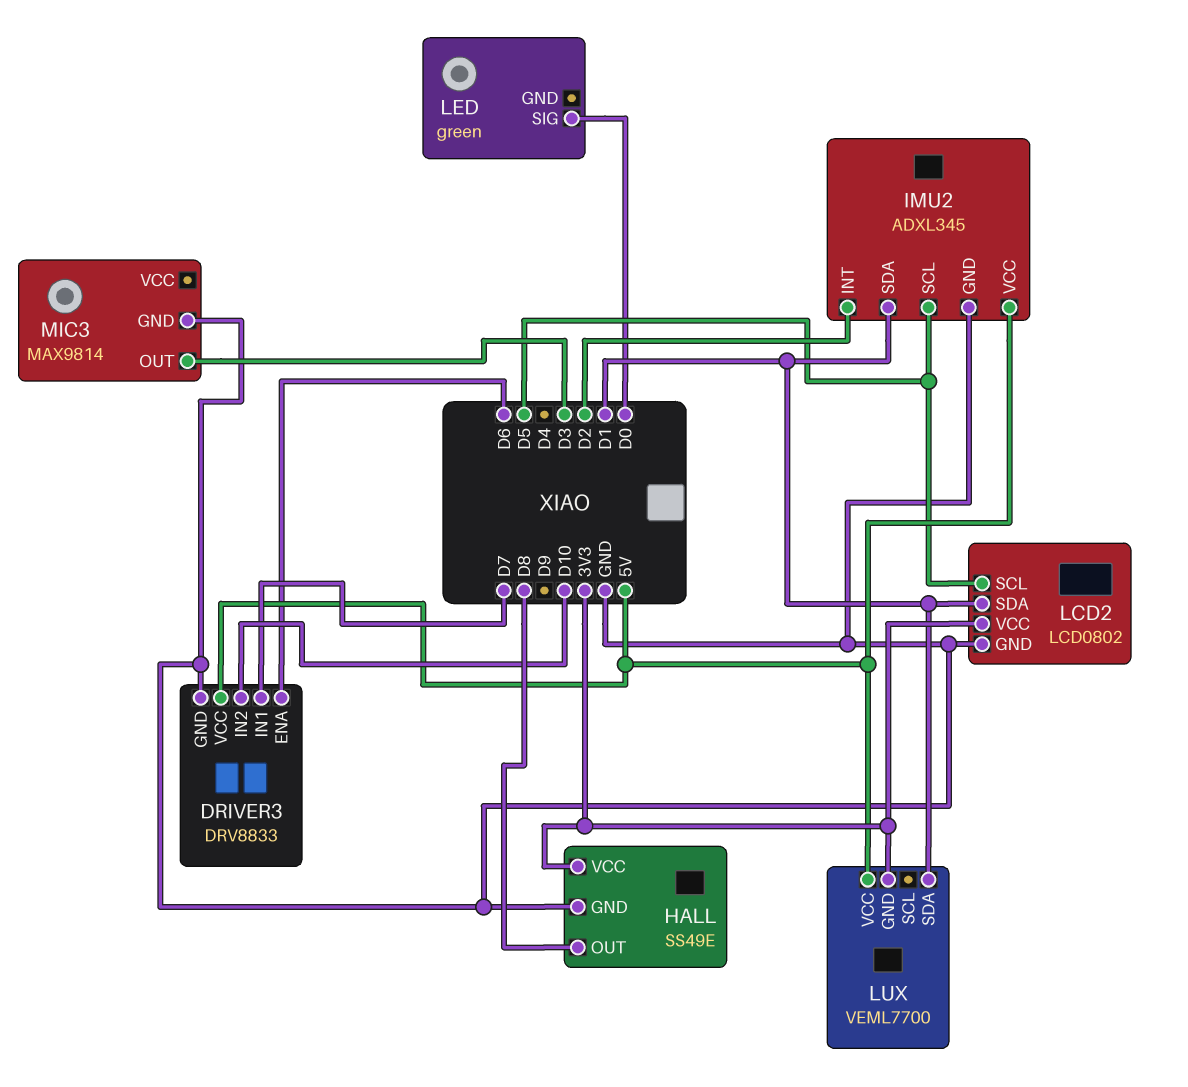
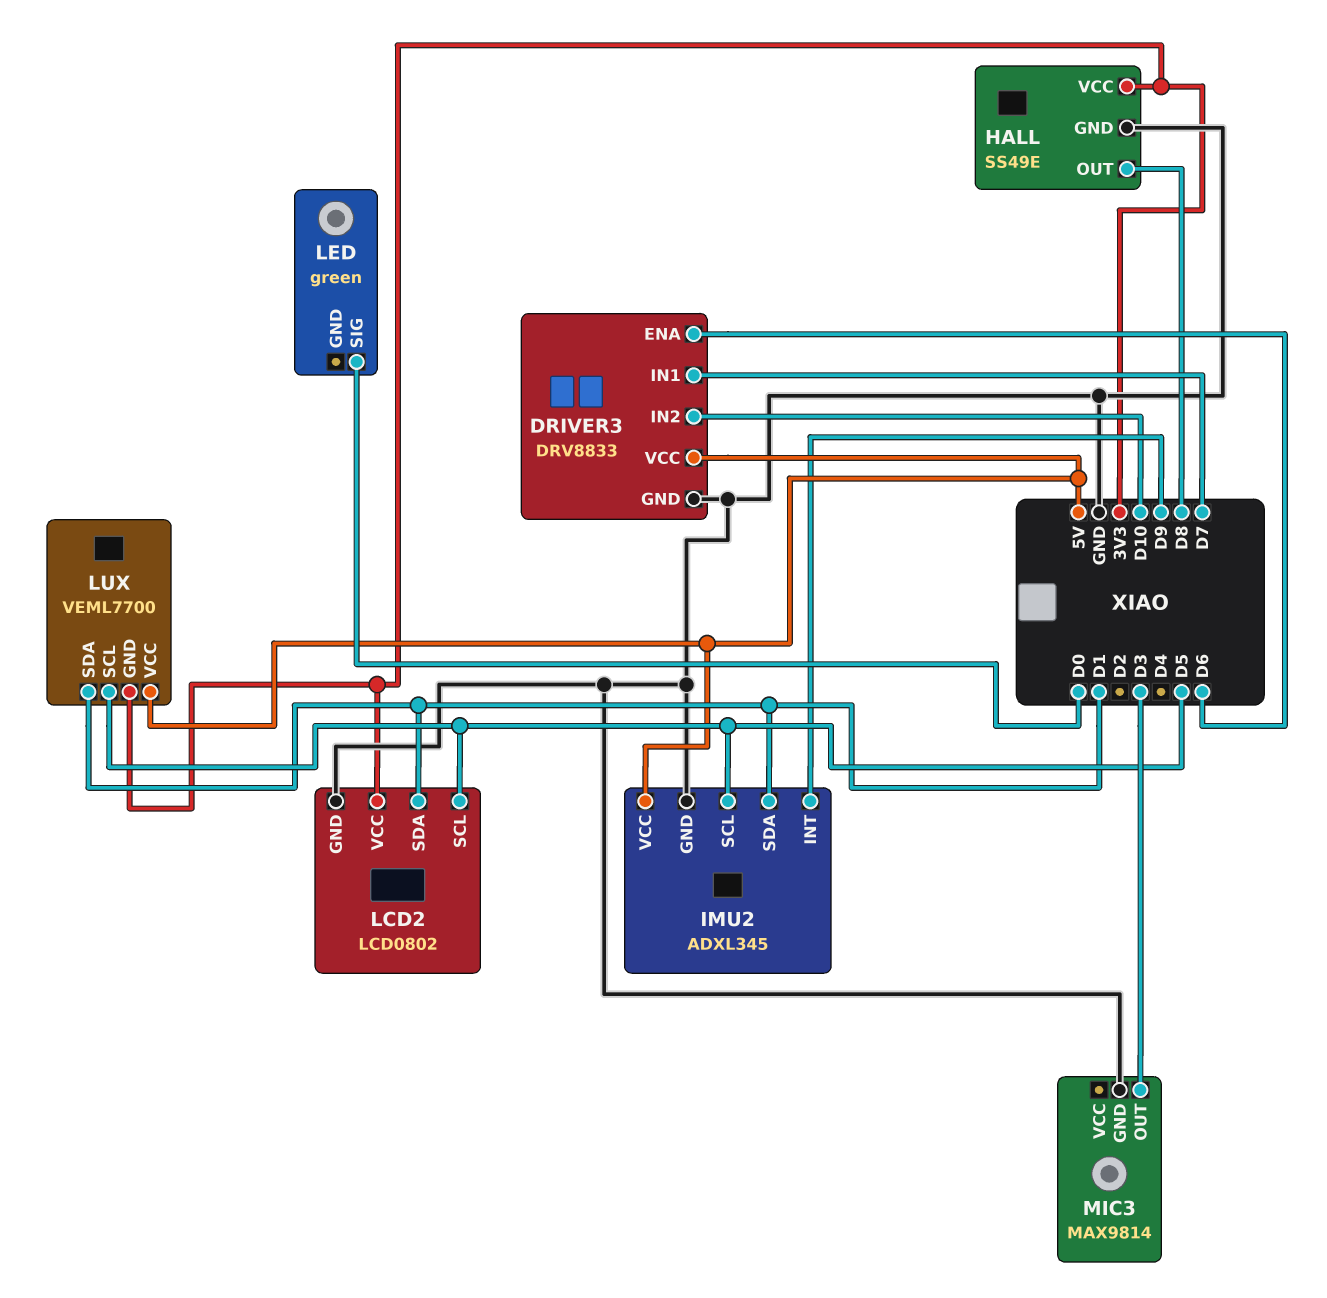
IMU2 pin INT: D2 -> D9
LUX pin SCL: none -> D5

